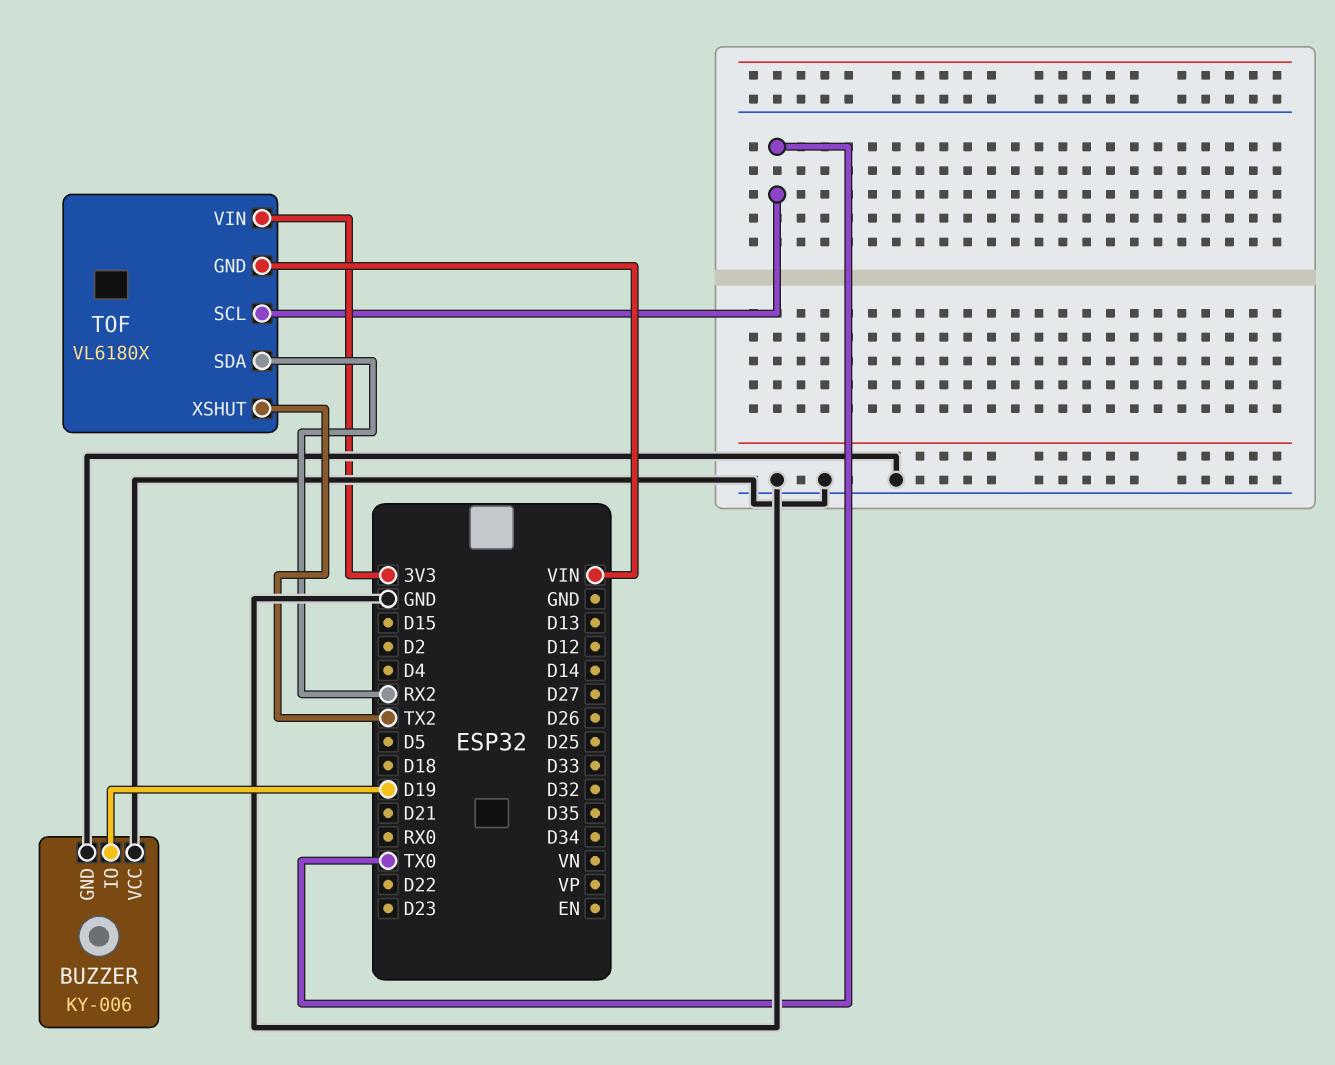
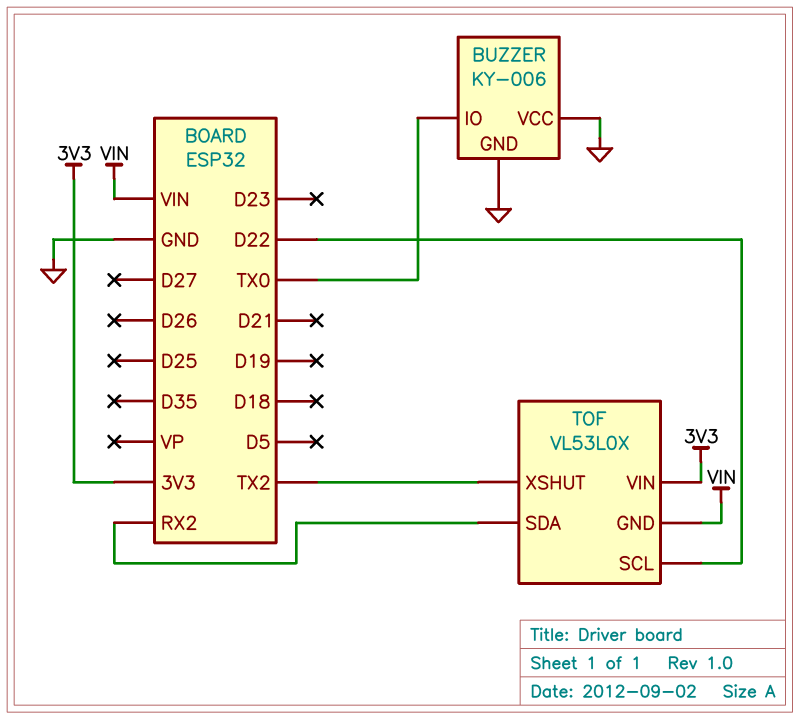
BUZZER pin IO: D19 -> TX0
TOF: VL6180X -> VL53L0X
TOF pin SCL: TX0 -> D22

